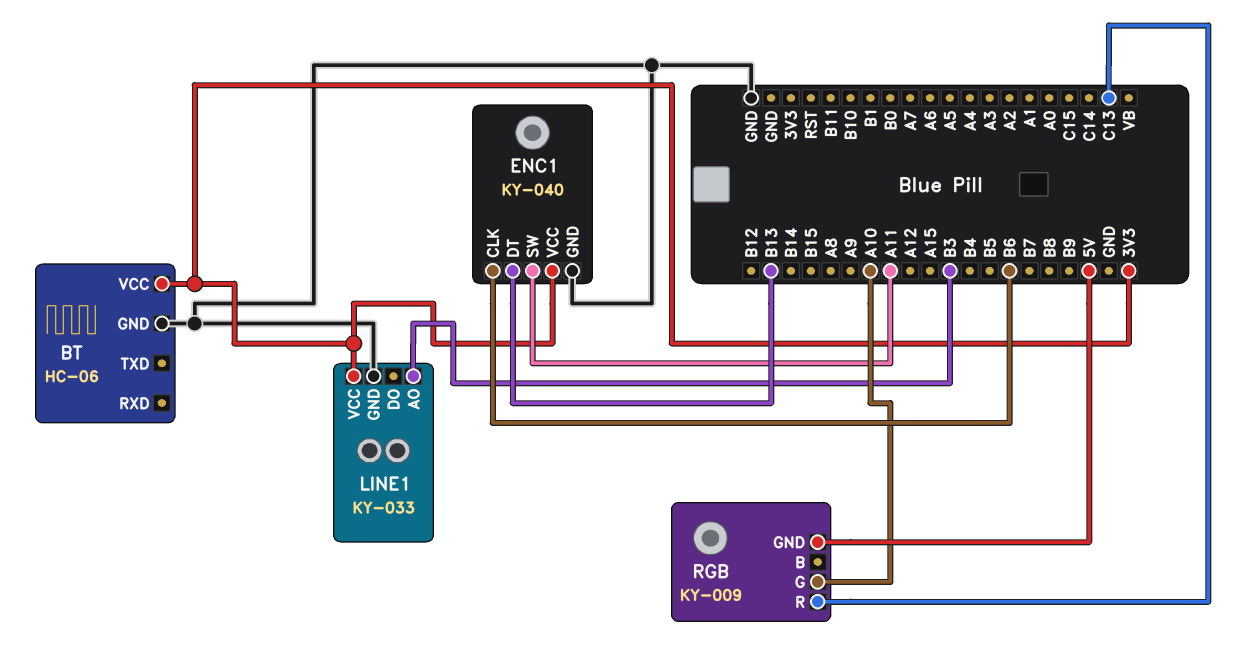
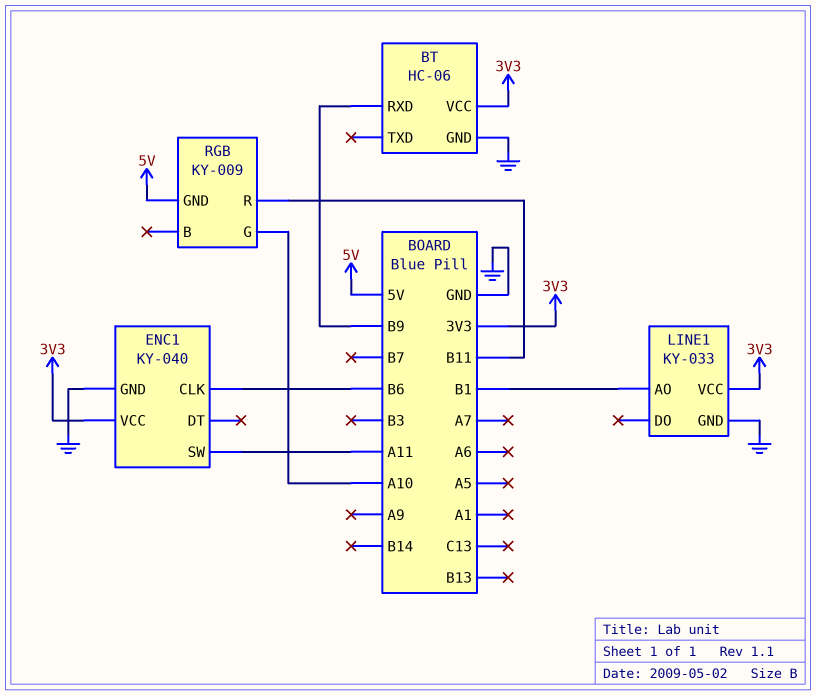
BT pin RXD: none -> B9
ENC1 pin DT: B13 -> none
LINE1 pin AO: B3 -> B1
RGB pin R: C13 -> B11

